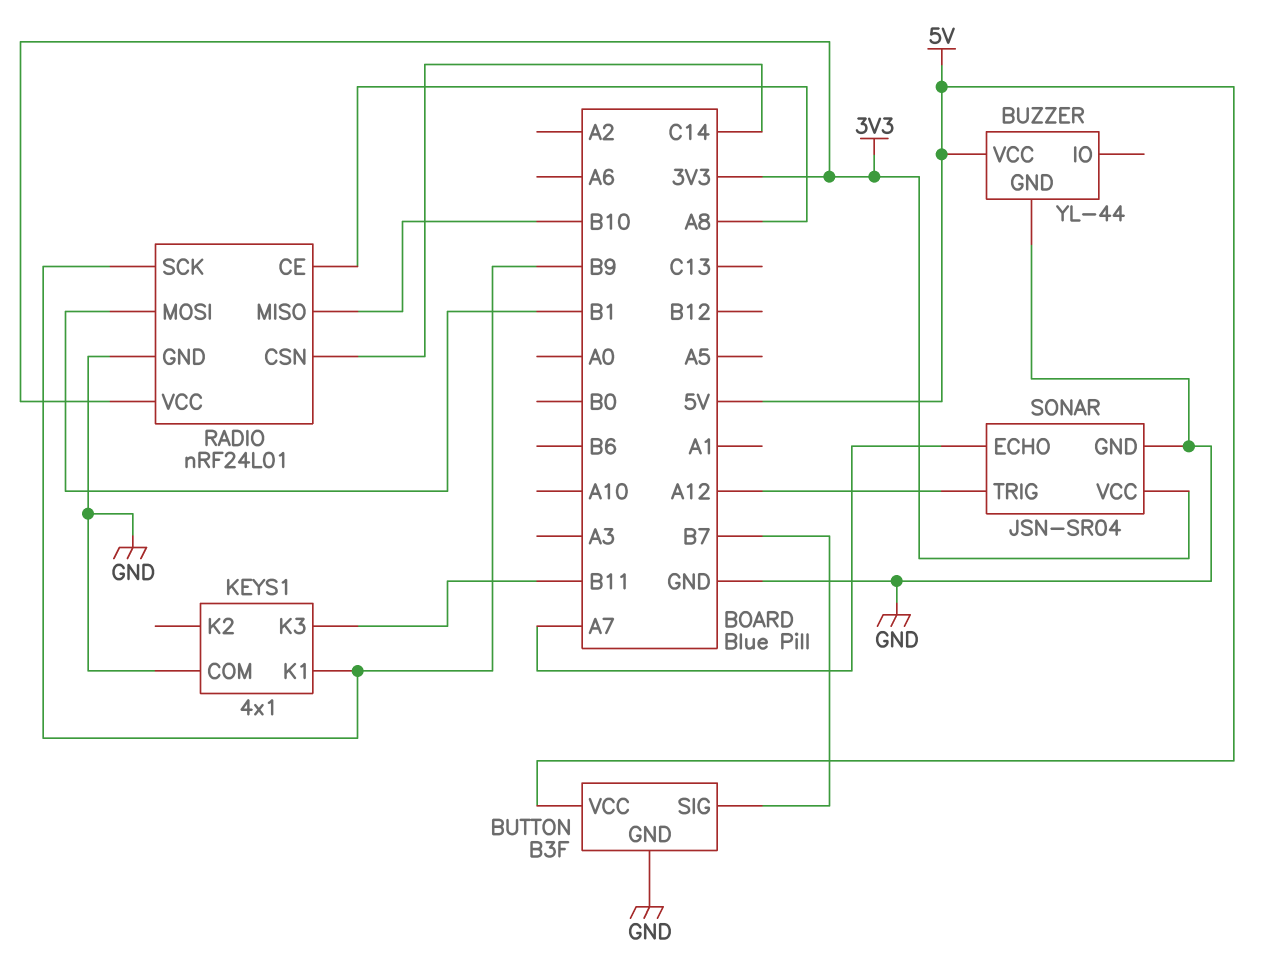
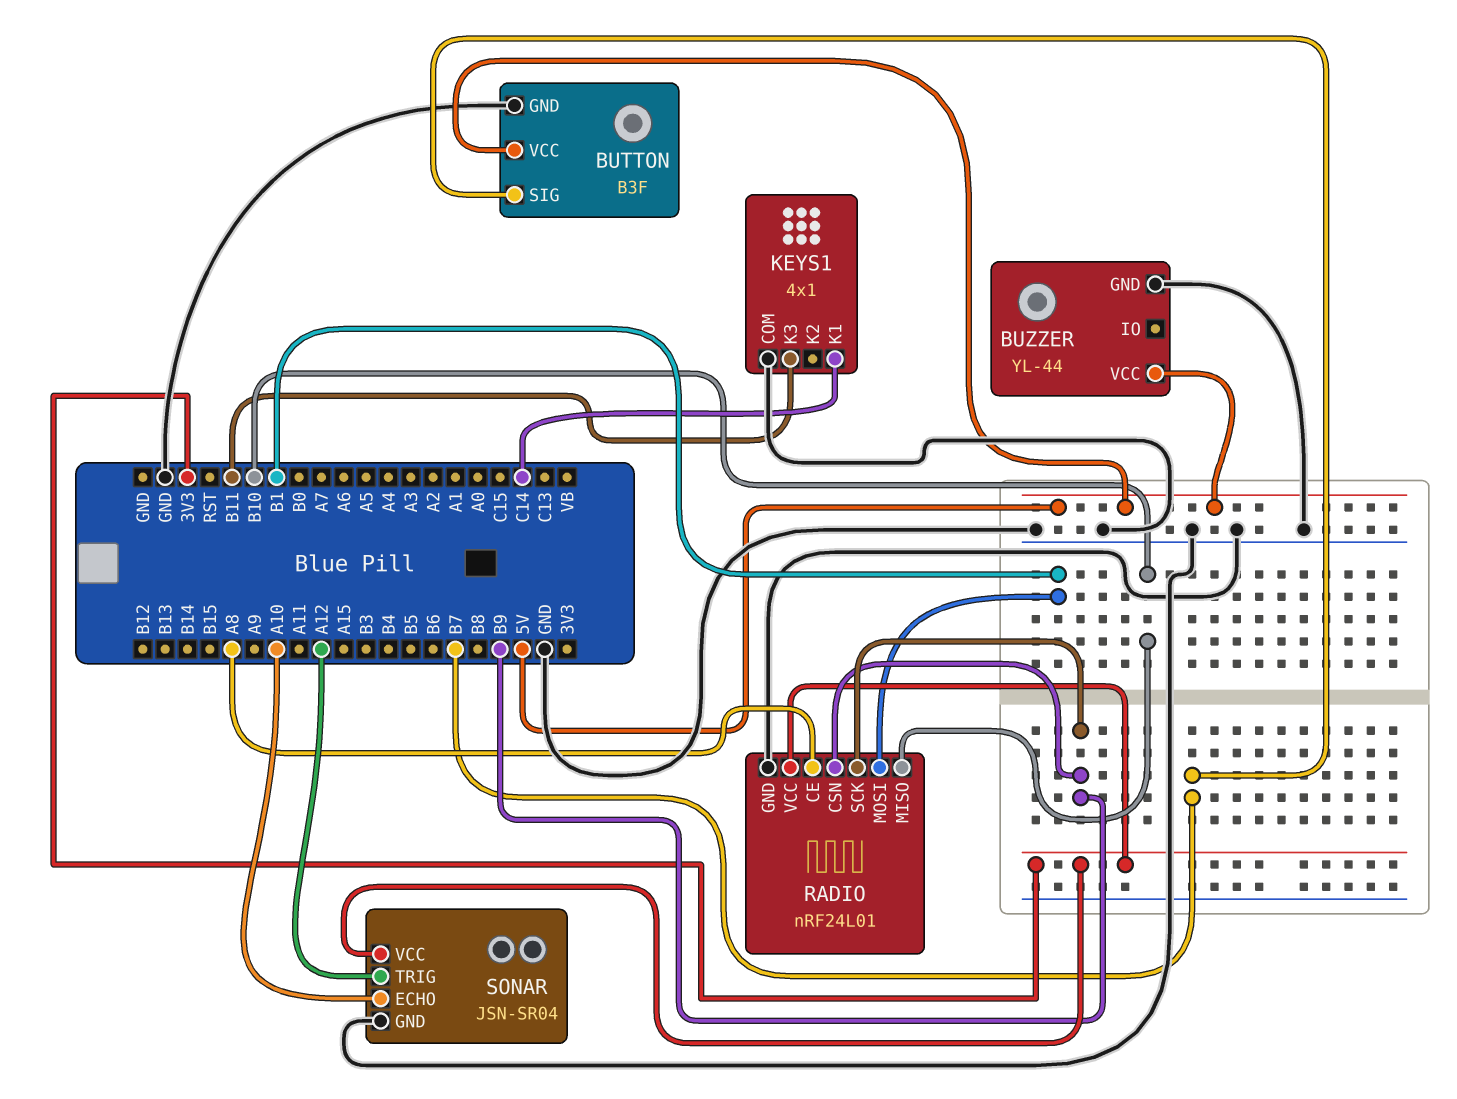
KEYS1 pin K1: B9 -> C14
RADIO pin CSN: C14 -> B9
SONAR pin ECHO: A7 -> A10

